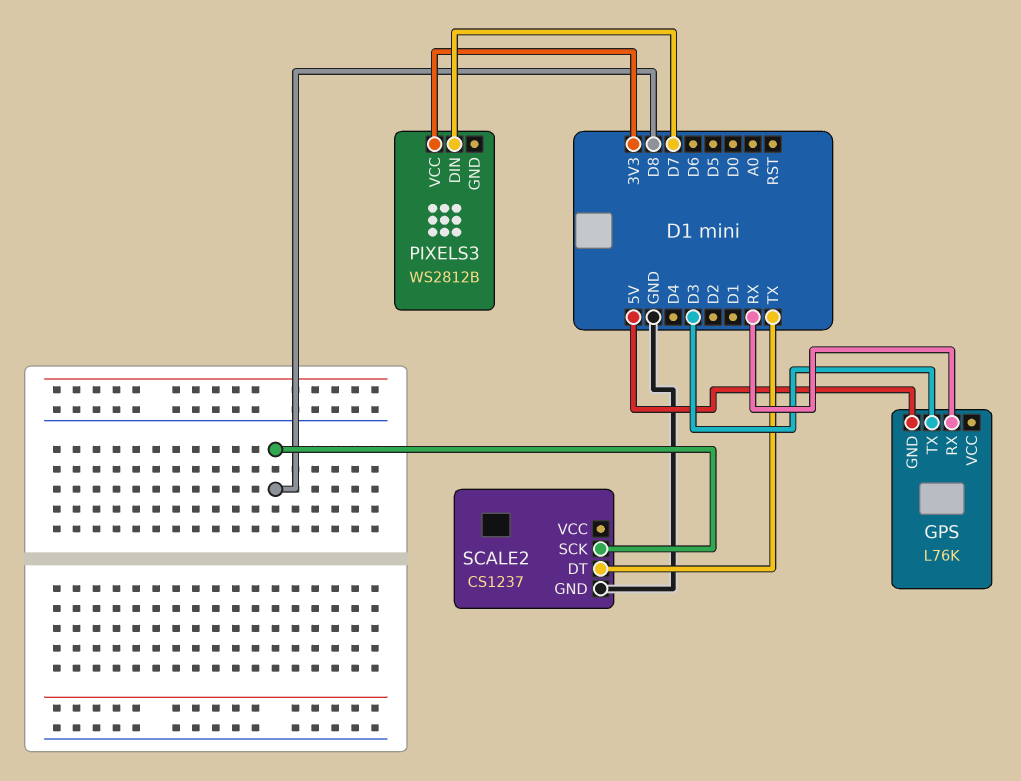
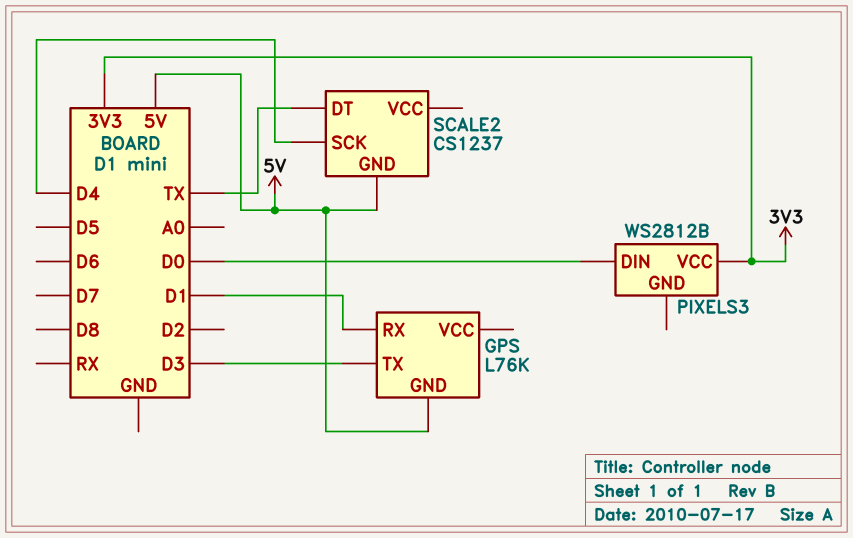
GPS pin RX: RX -> D1
PIXELS3 pin DIN: D7 -> D0
SCALE2 pin GND: GND -> 5V
SCALE2 pin SCK: D8 -> D4

